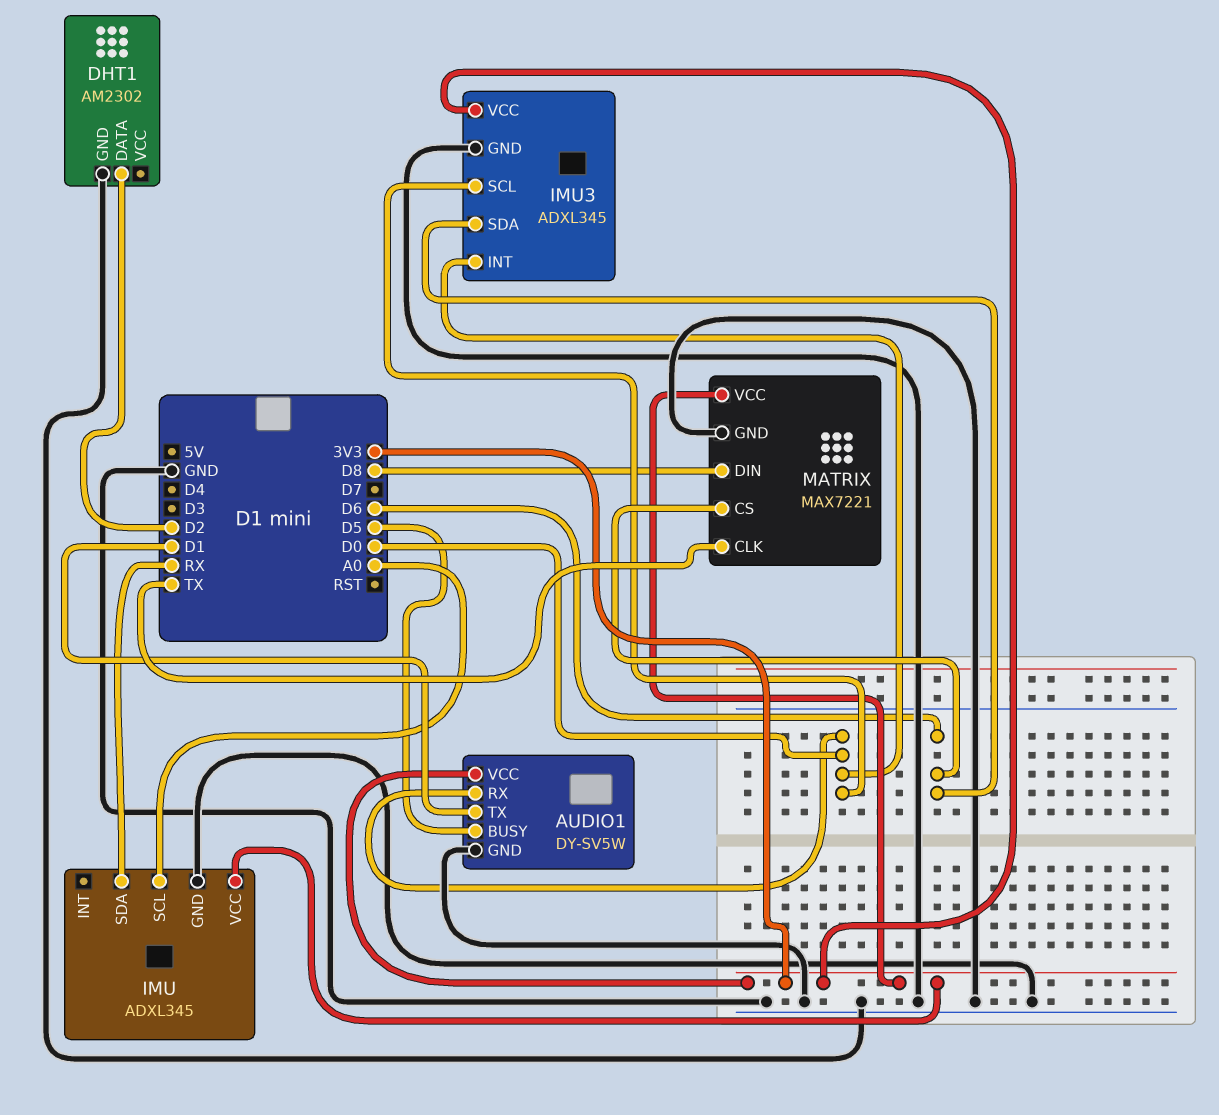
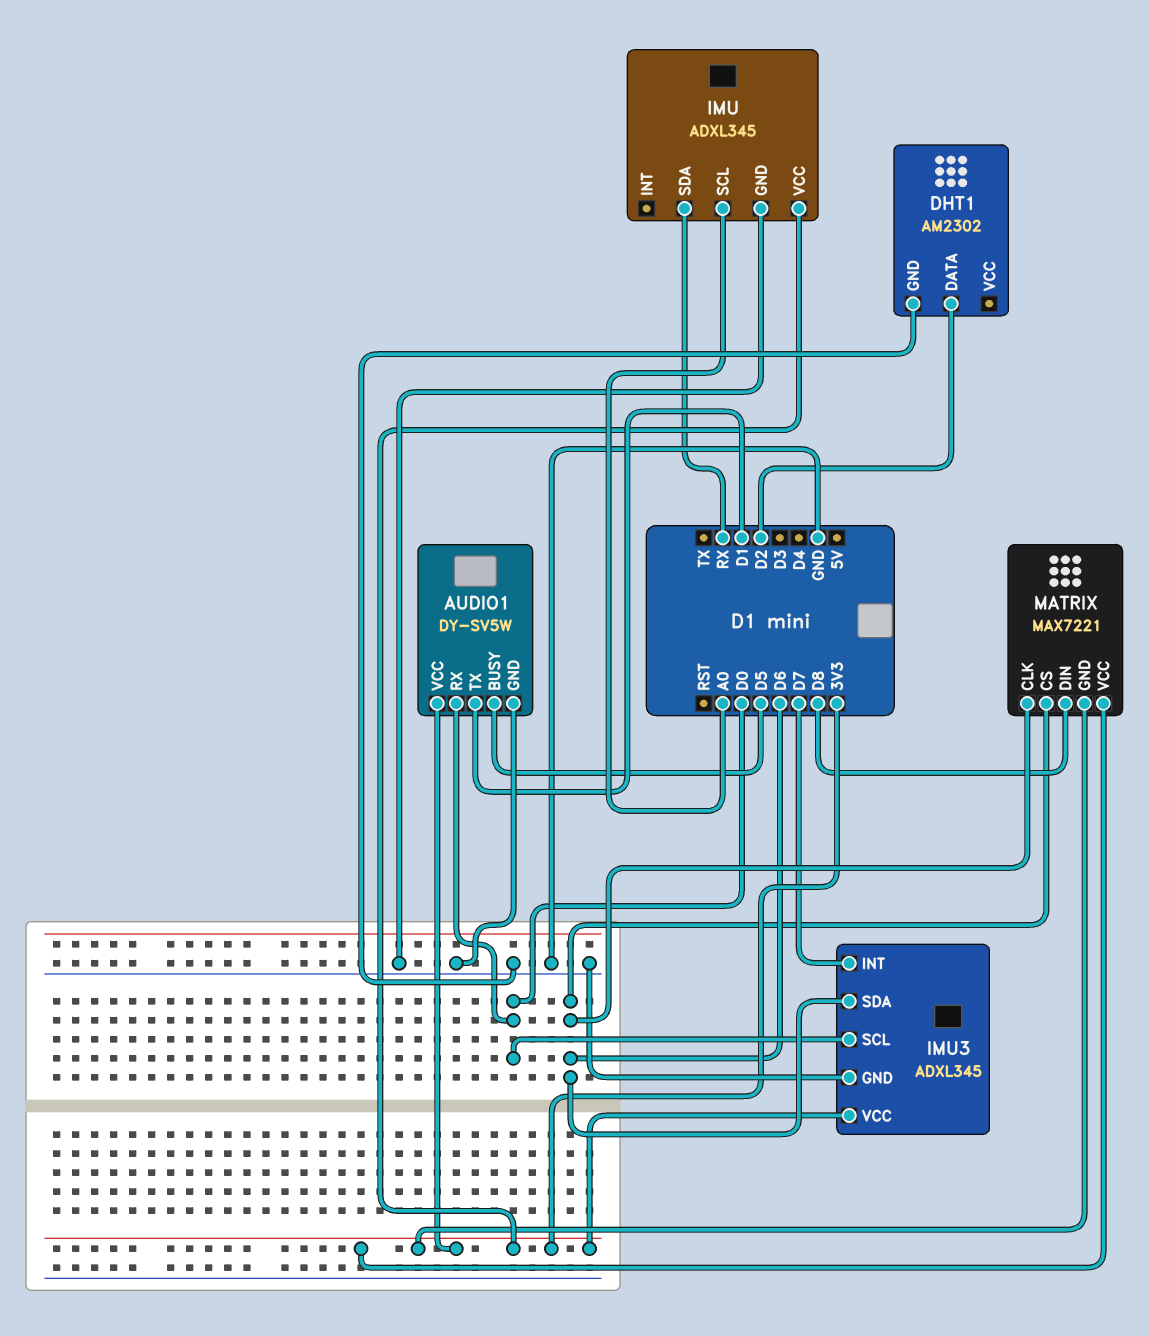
IMU3 pin INT: D0 -> D7
MATRIX pin CLK: TX -> D6
MATRIX pin GND: GND -> 3V3

